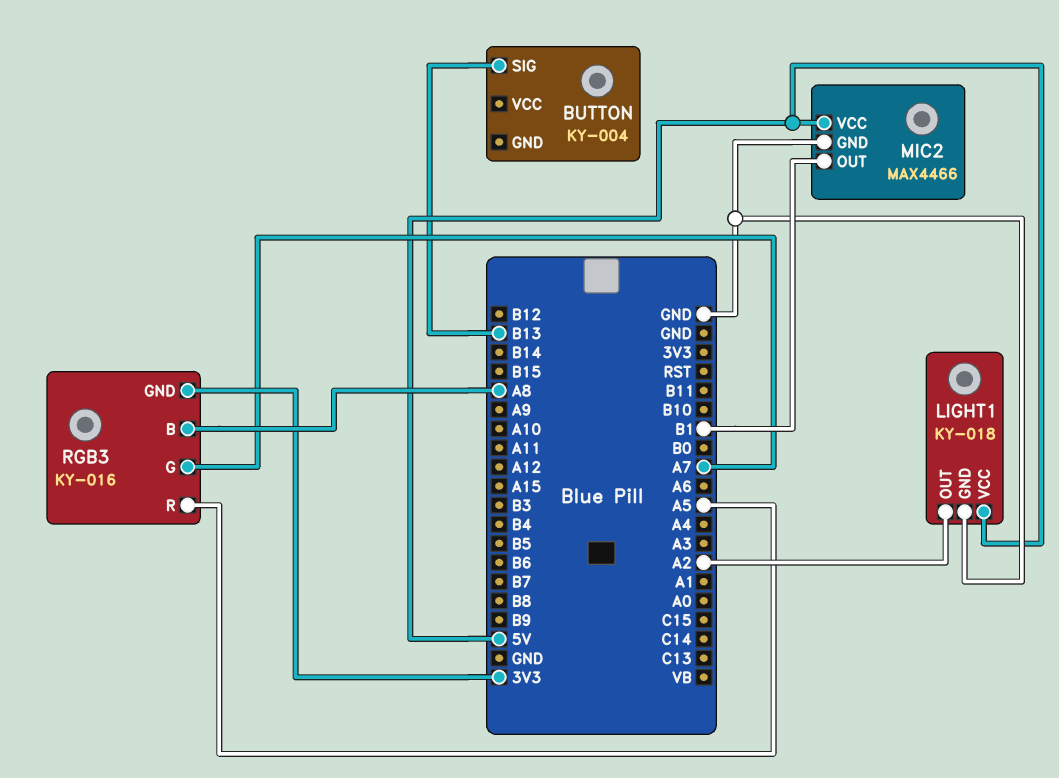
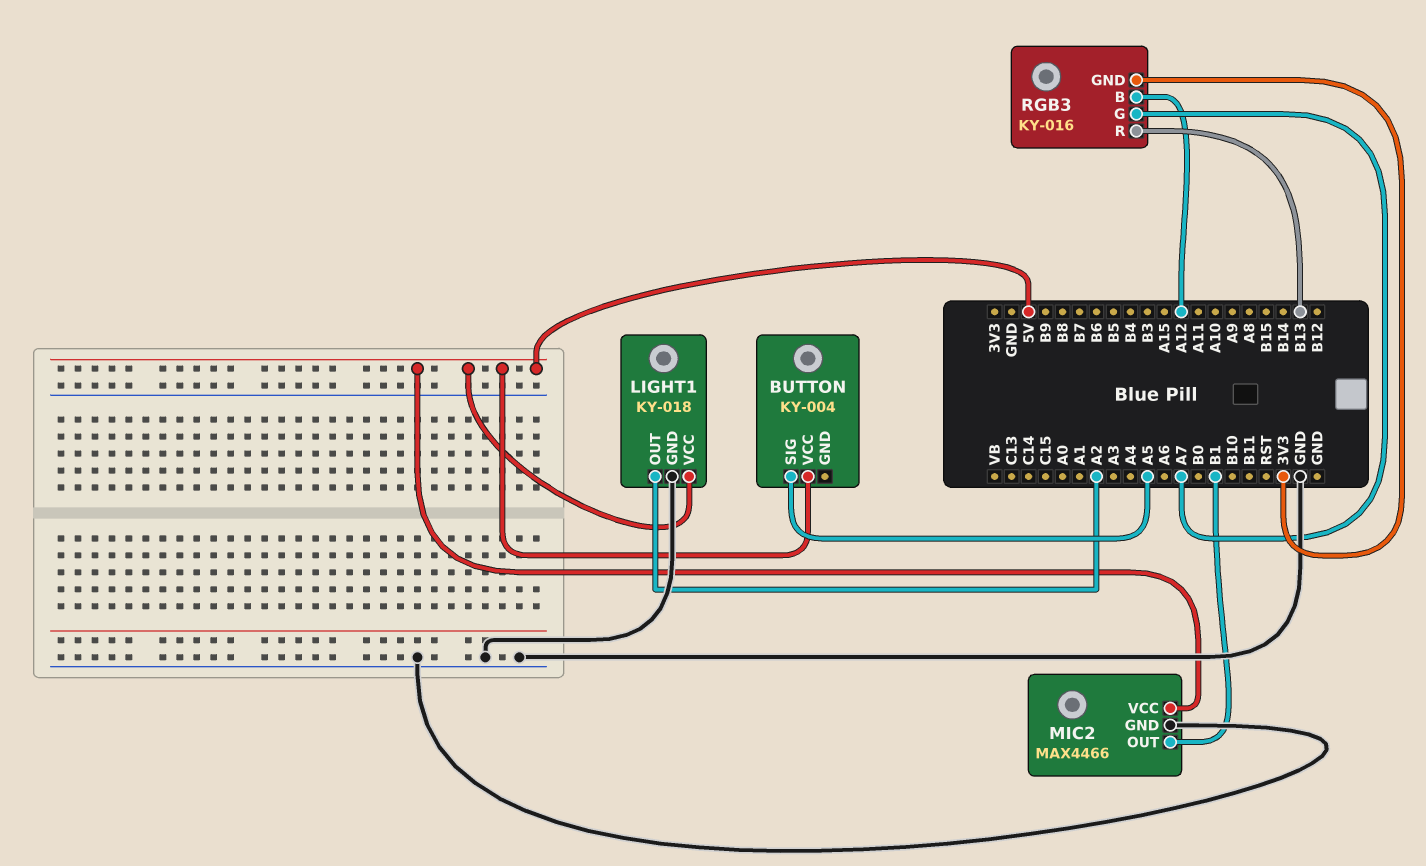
BUTTON pin SIG: B13 -> A5
BUTTON pin VCC: none -> 5V
RGB3 pin B: A8 -> A12
RGB3 pin R: A5 -> B13

